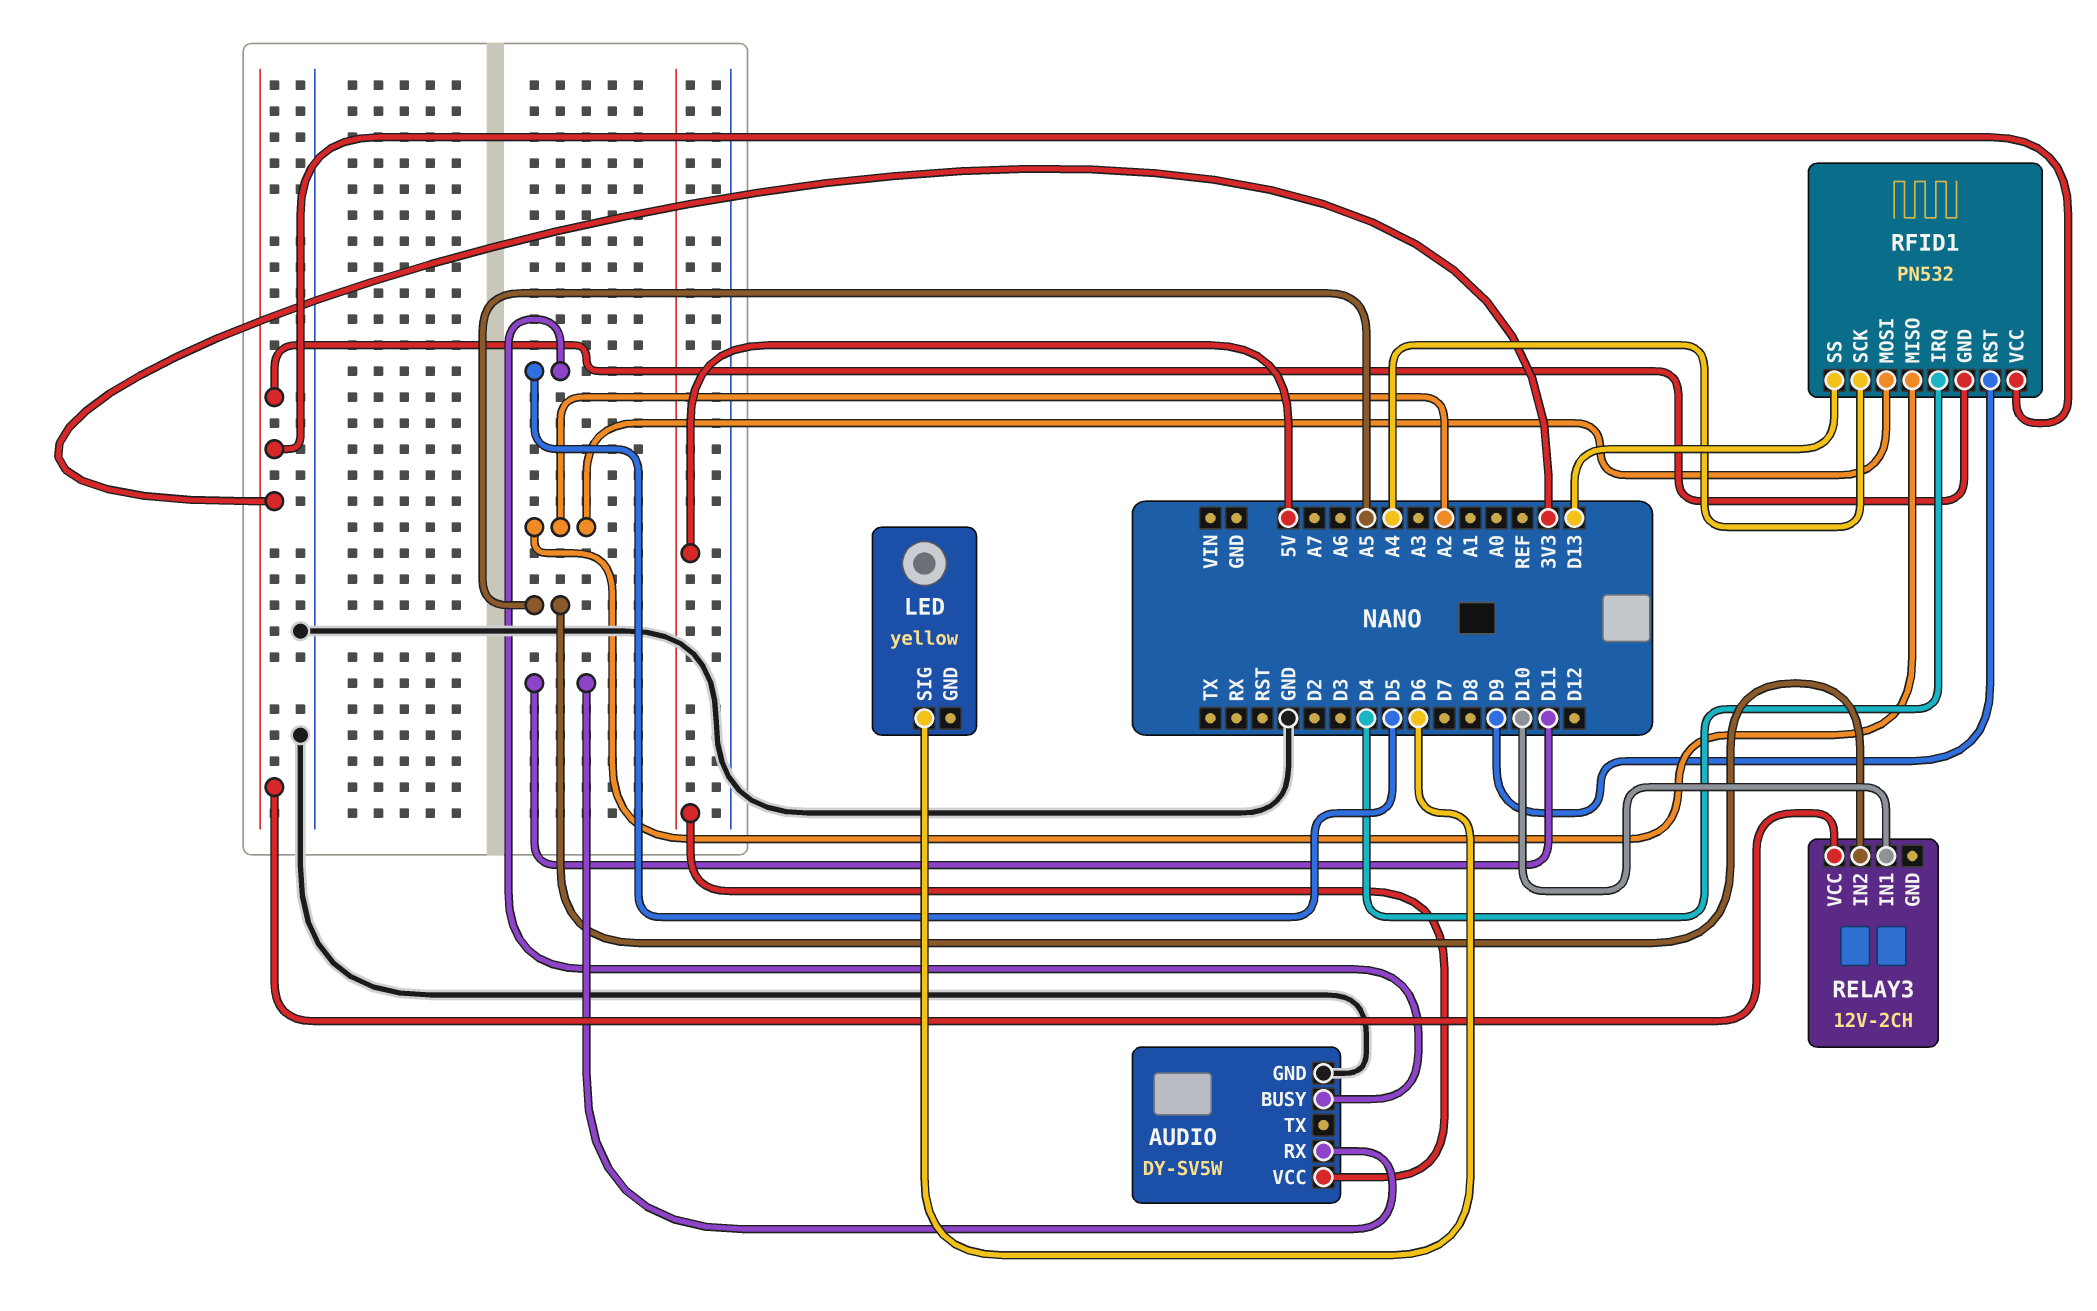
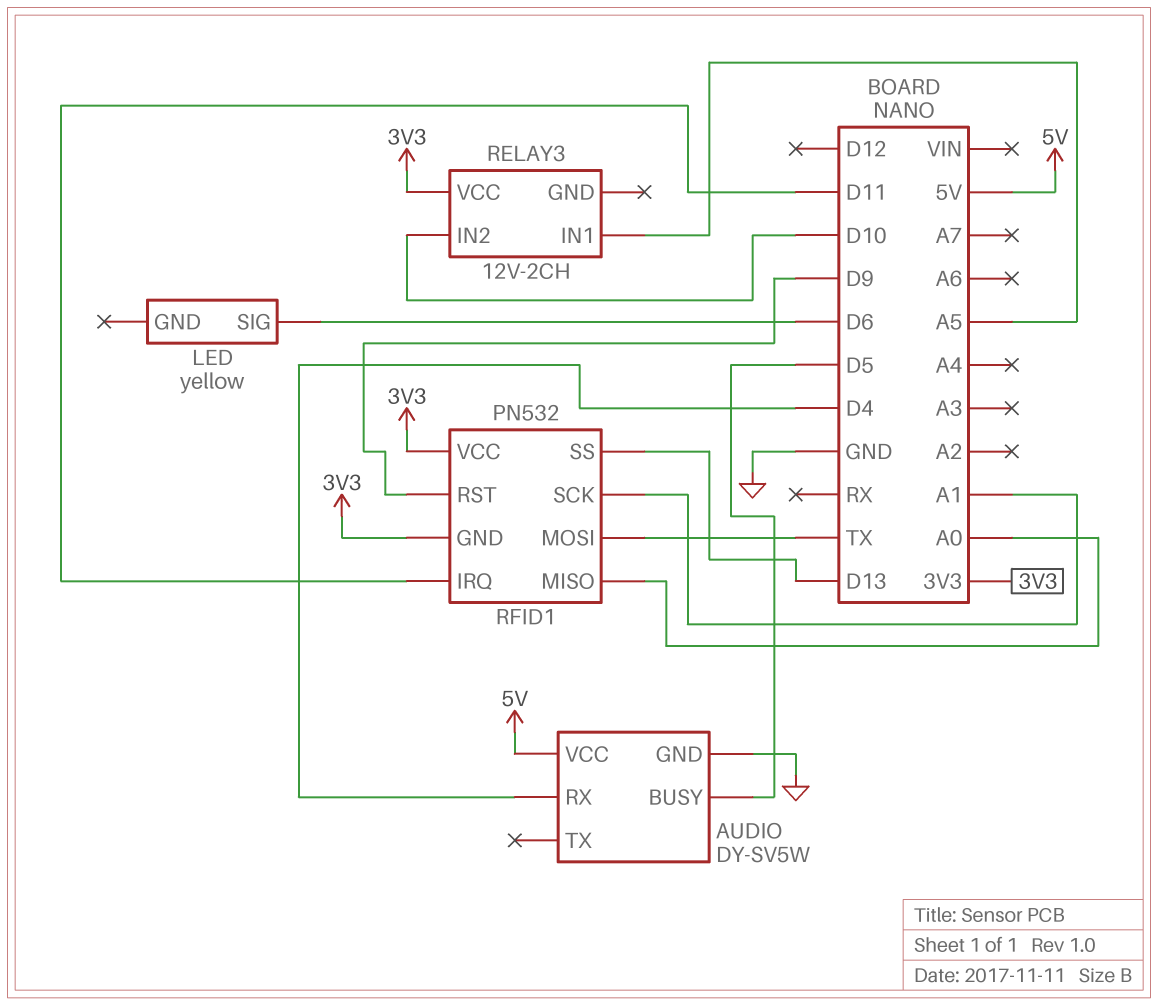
AUDIO pin RX: D11 -> D4
RELAY3 pin IN1: D10 -> A5
RELAY3 pin IN2: A5 -> D10
RFID1 pin IRQ: D4 -> D11
RFID1 pin MISO: A2 -> A0
RFID1 pin MOSI: A2 -> TX
RFID1 pin SCK: A4 -> A1

